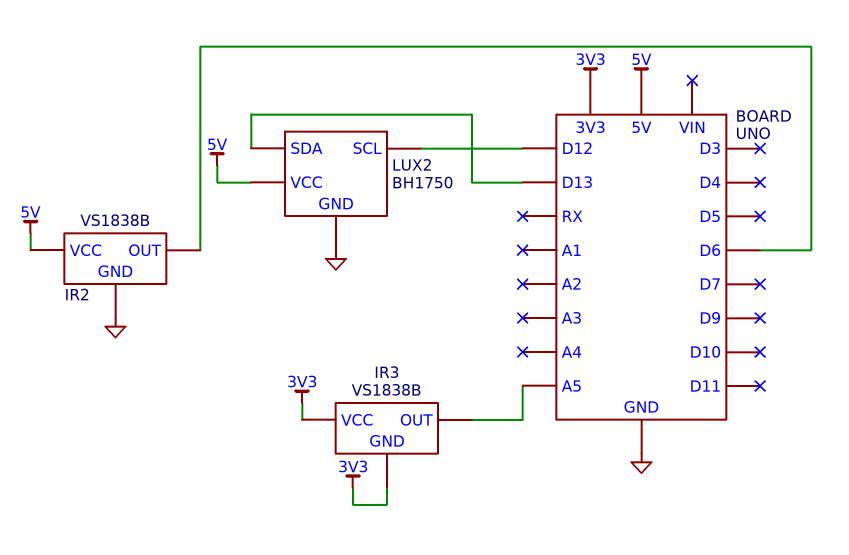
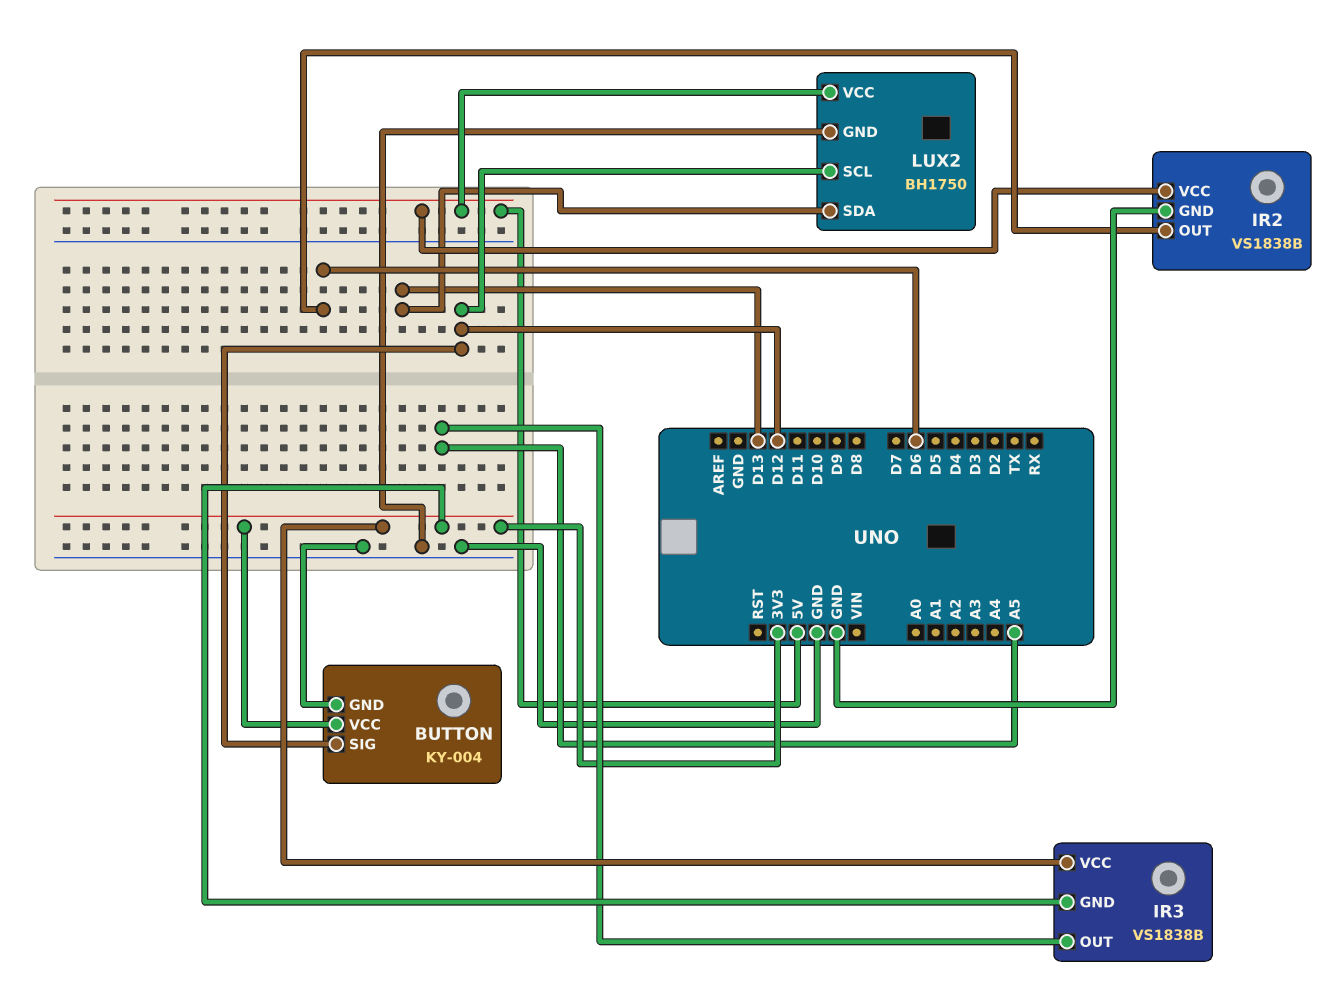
BUTTON: none -> KY-004
BUTTON pin GND: none -> GND
BUTTON pin SIG: none -> D12
BUTTON pin VCC: none -> 3V3

